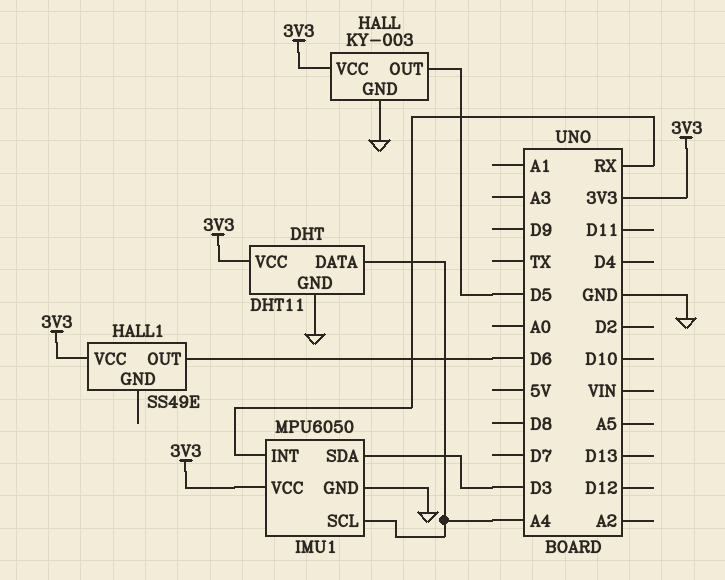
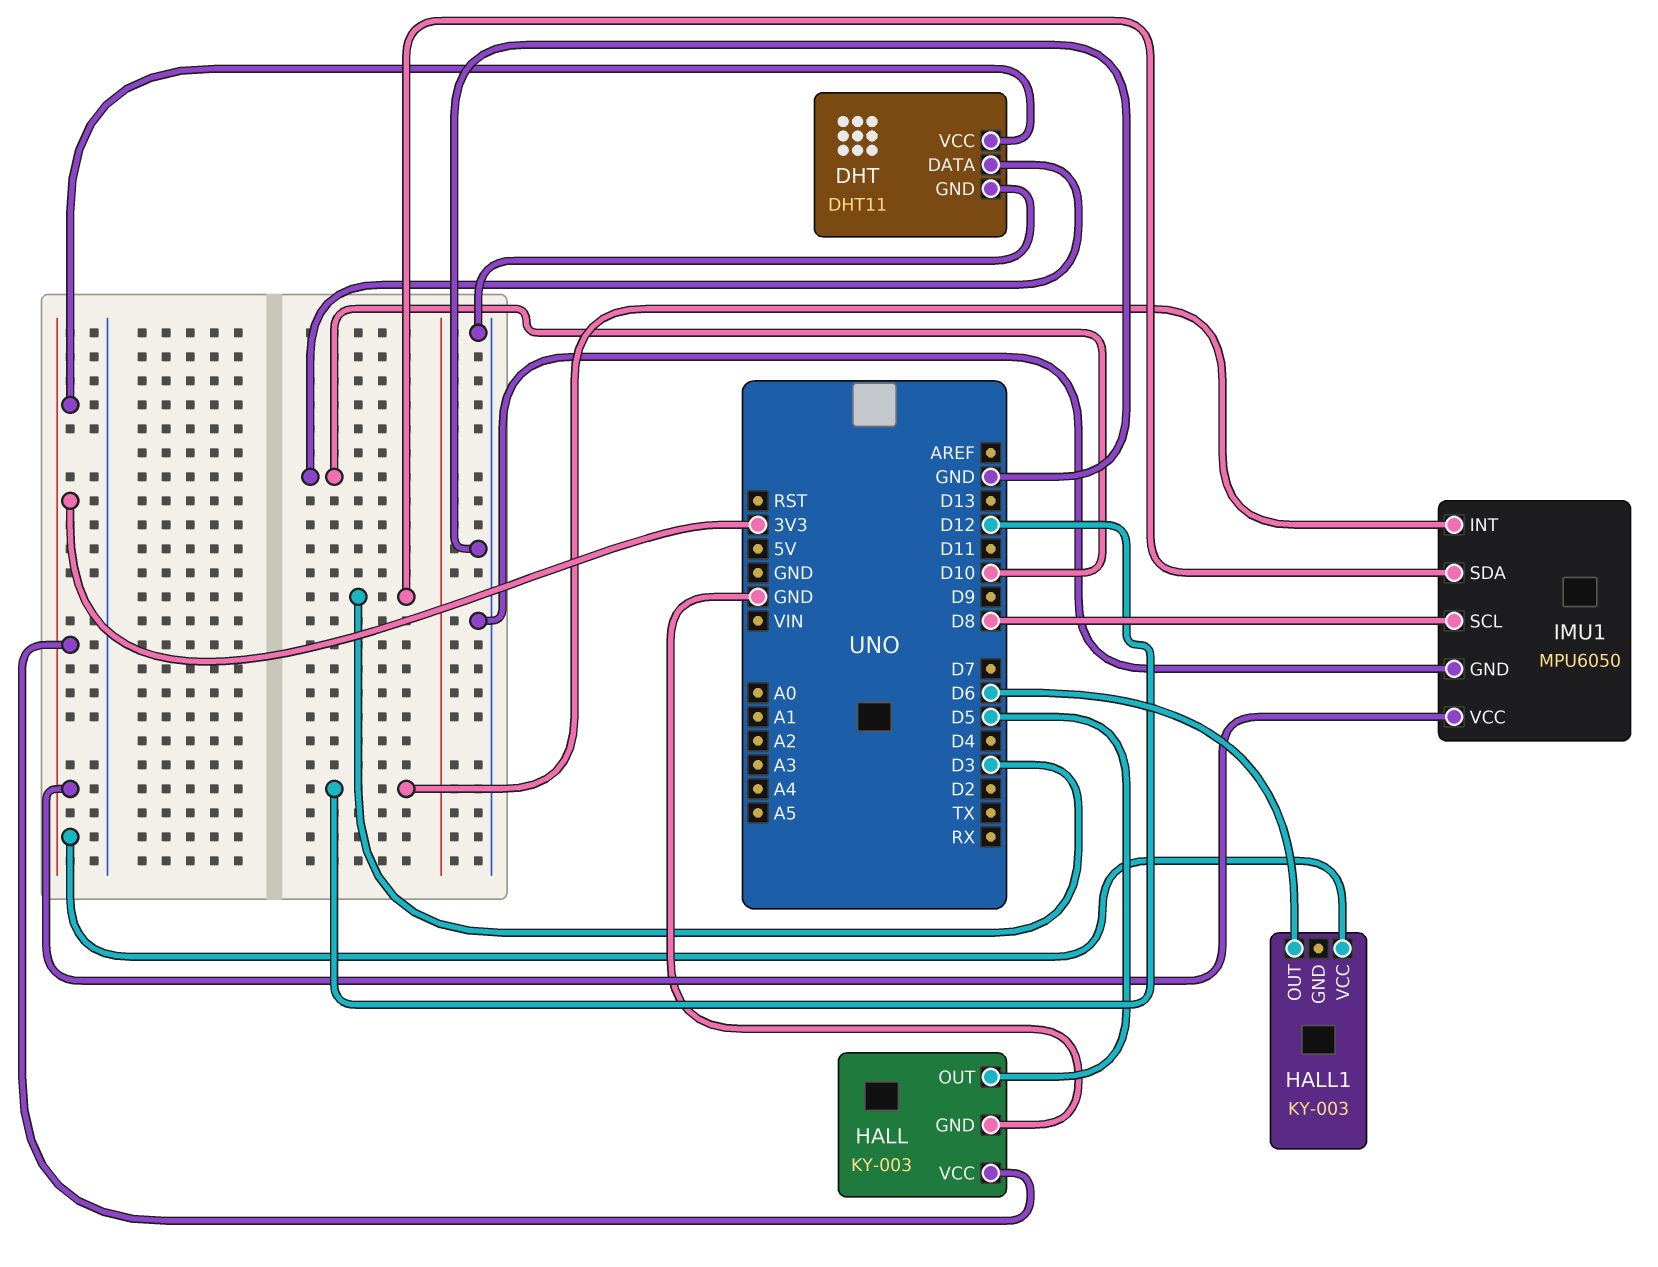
DHT pin DATA: A4 -> D10
HALL1: SS49E -> KY-003
IMU1 pin INT: RX -> D12
IMU1 pin SCL: A4 -> D8

